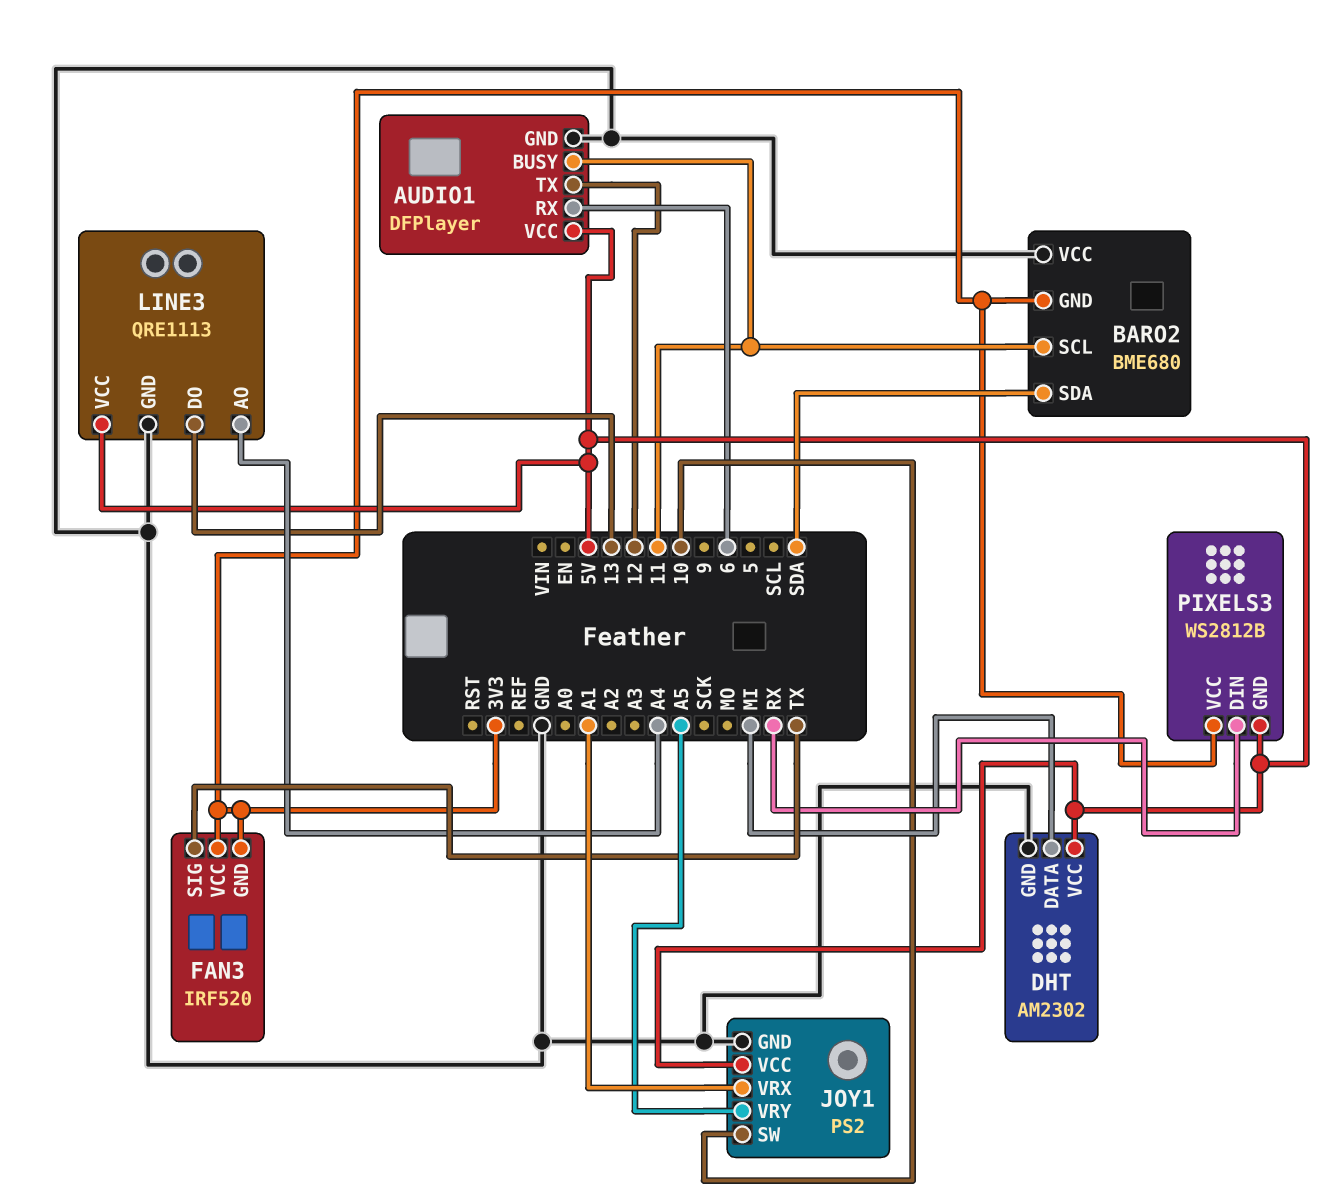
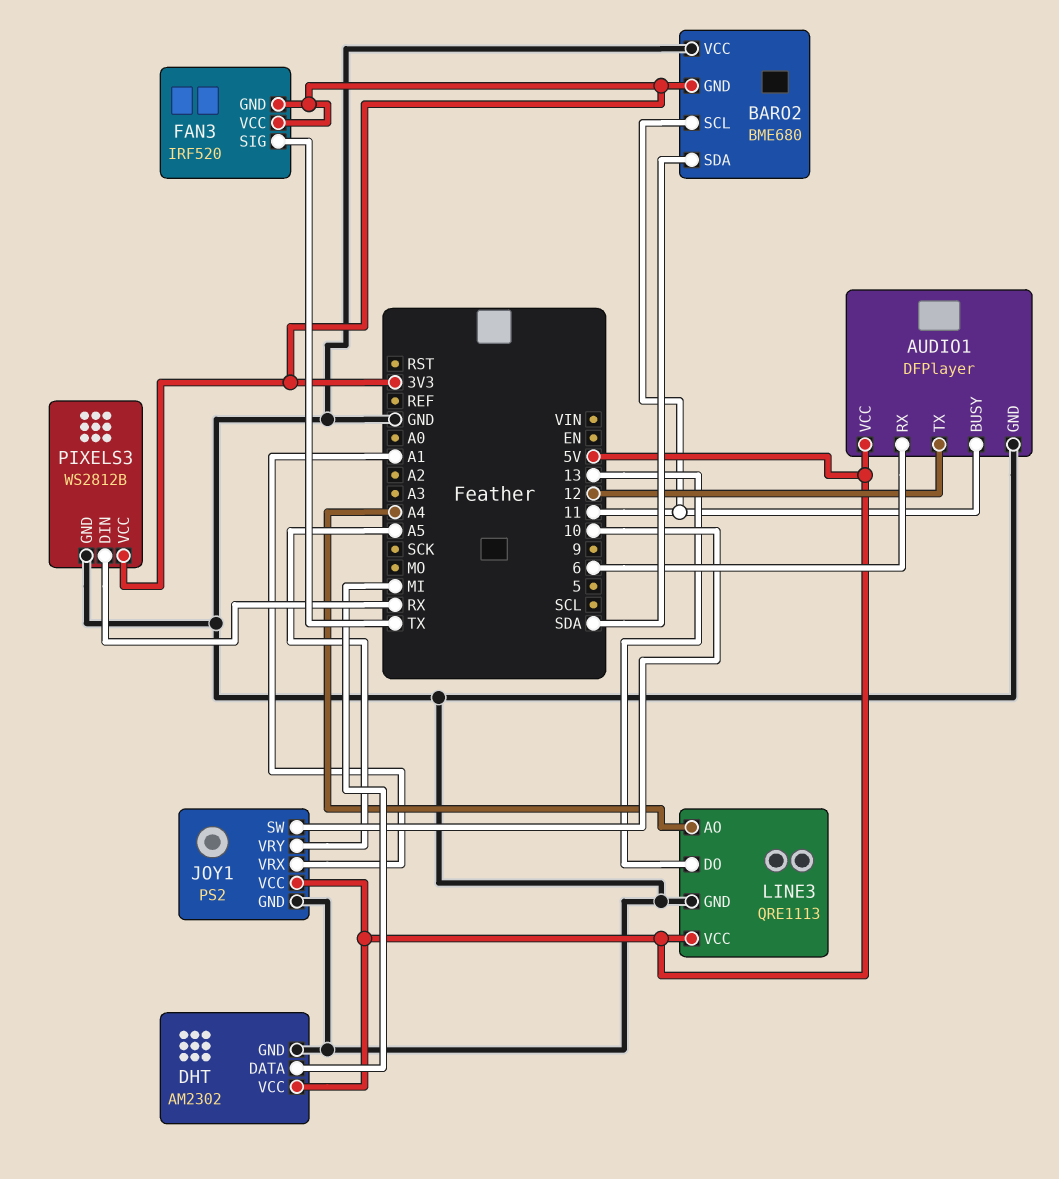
PIXELS3 pin GND: 5V -> GND

